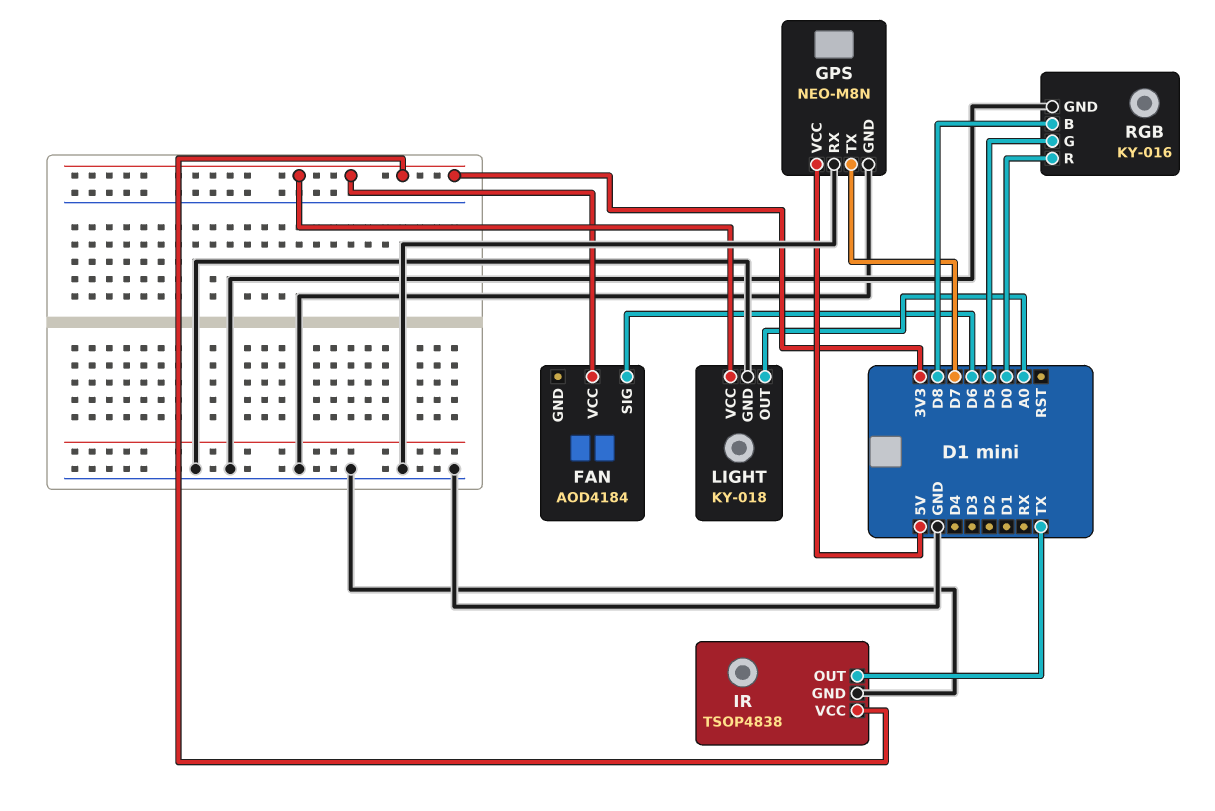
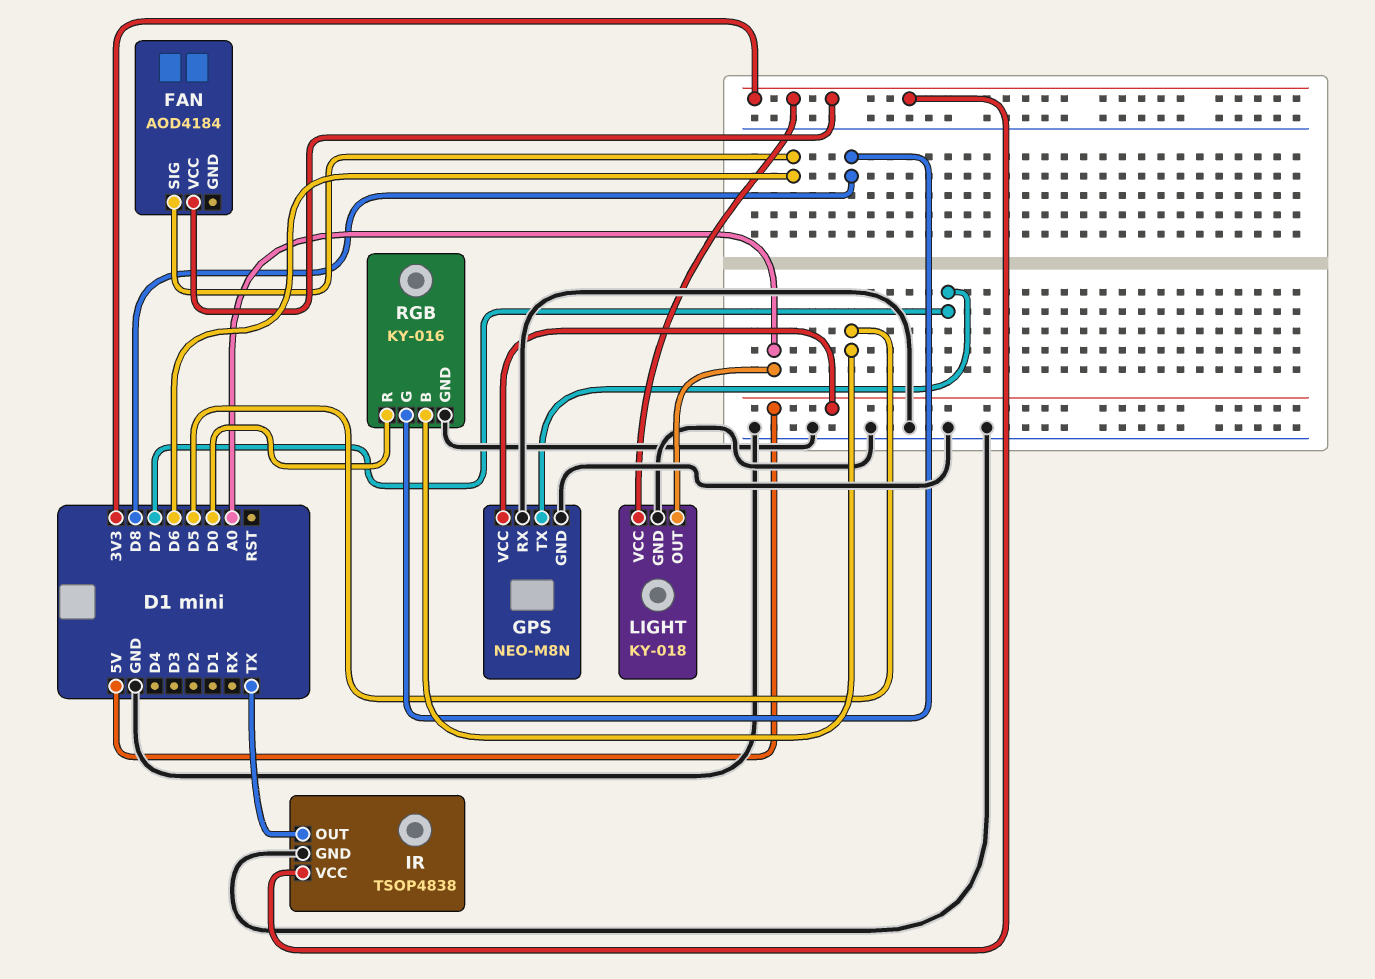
RGB pin B: D8 -> D5
RGB pin G: D5 -> D8

